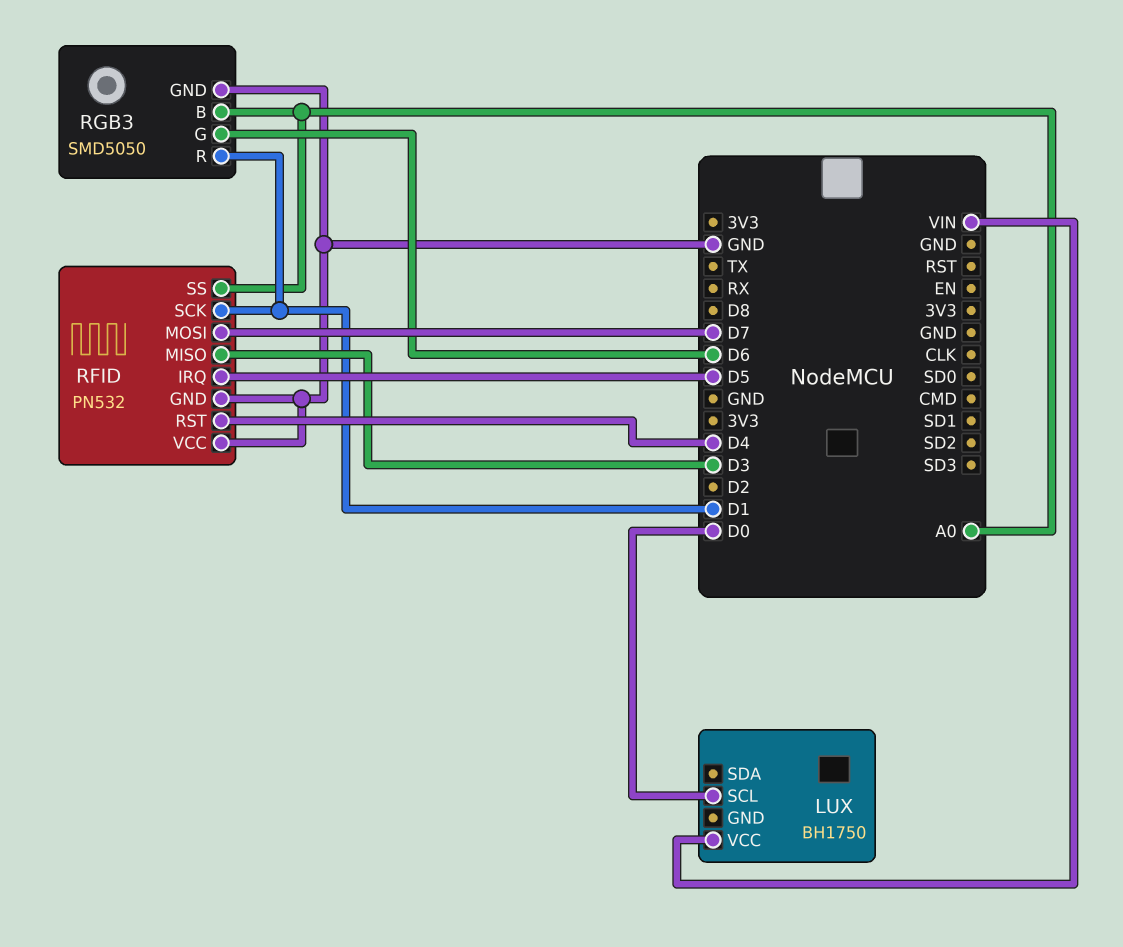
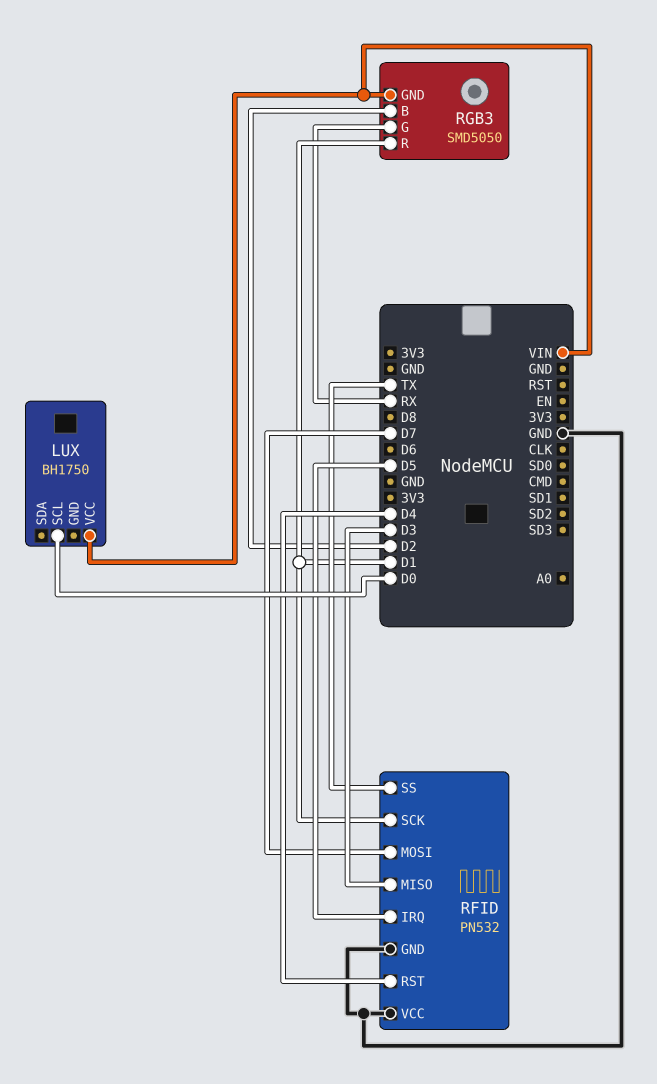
RFID pin SS: A0 -> TX
RGB3 pin B: A0 -> D2
RGB3 pin G: D6 -> RX
RGB3 pin GND: GND -> VIN

